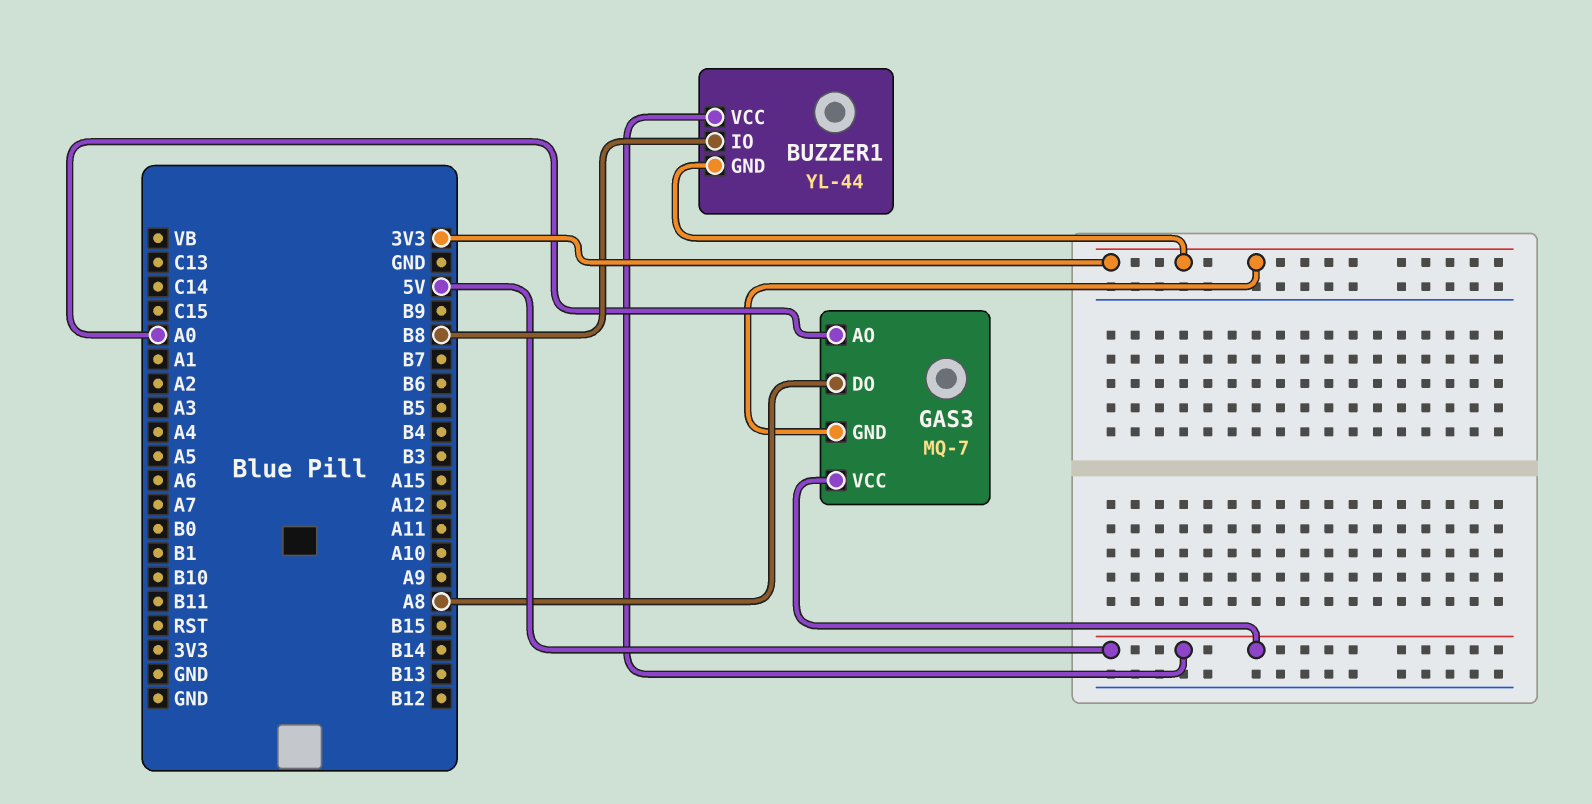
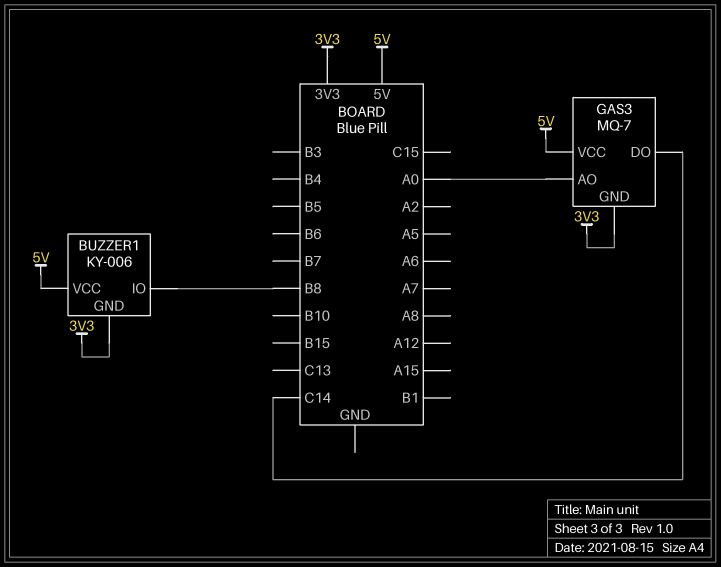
BUZZER1: YL-44 -> KY-006
GAS3 pin DO: A8 -> C14

